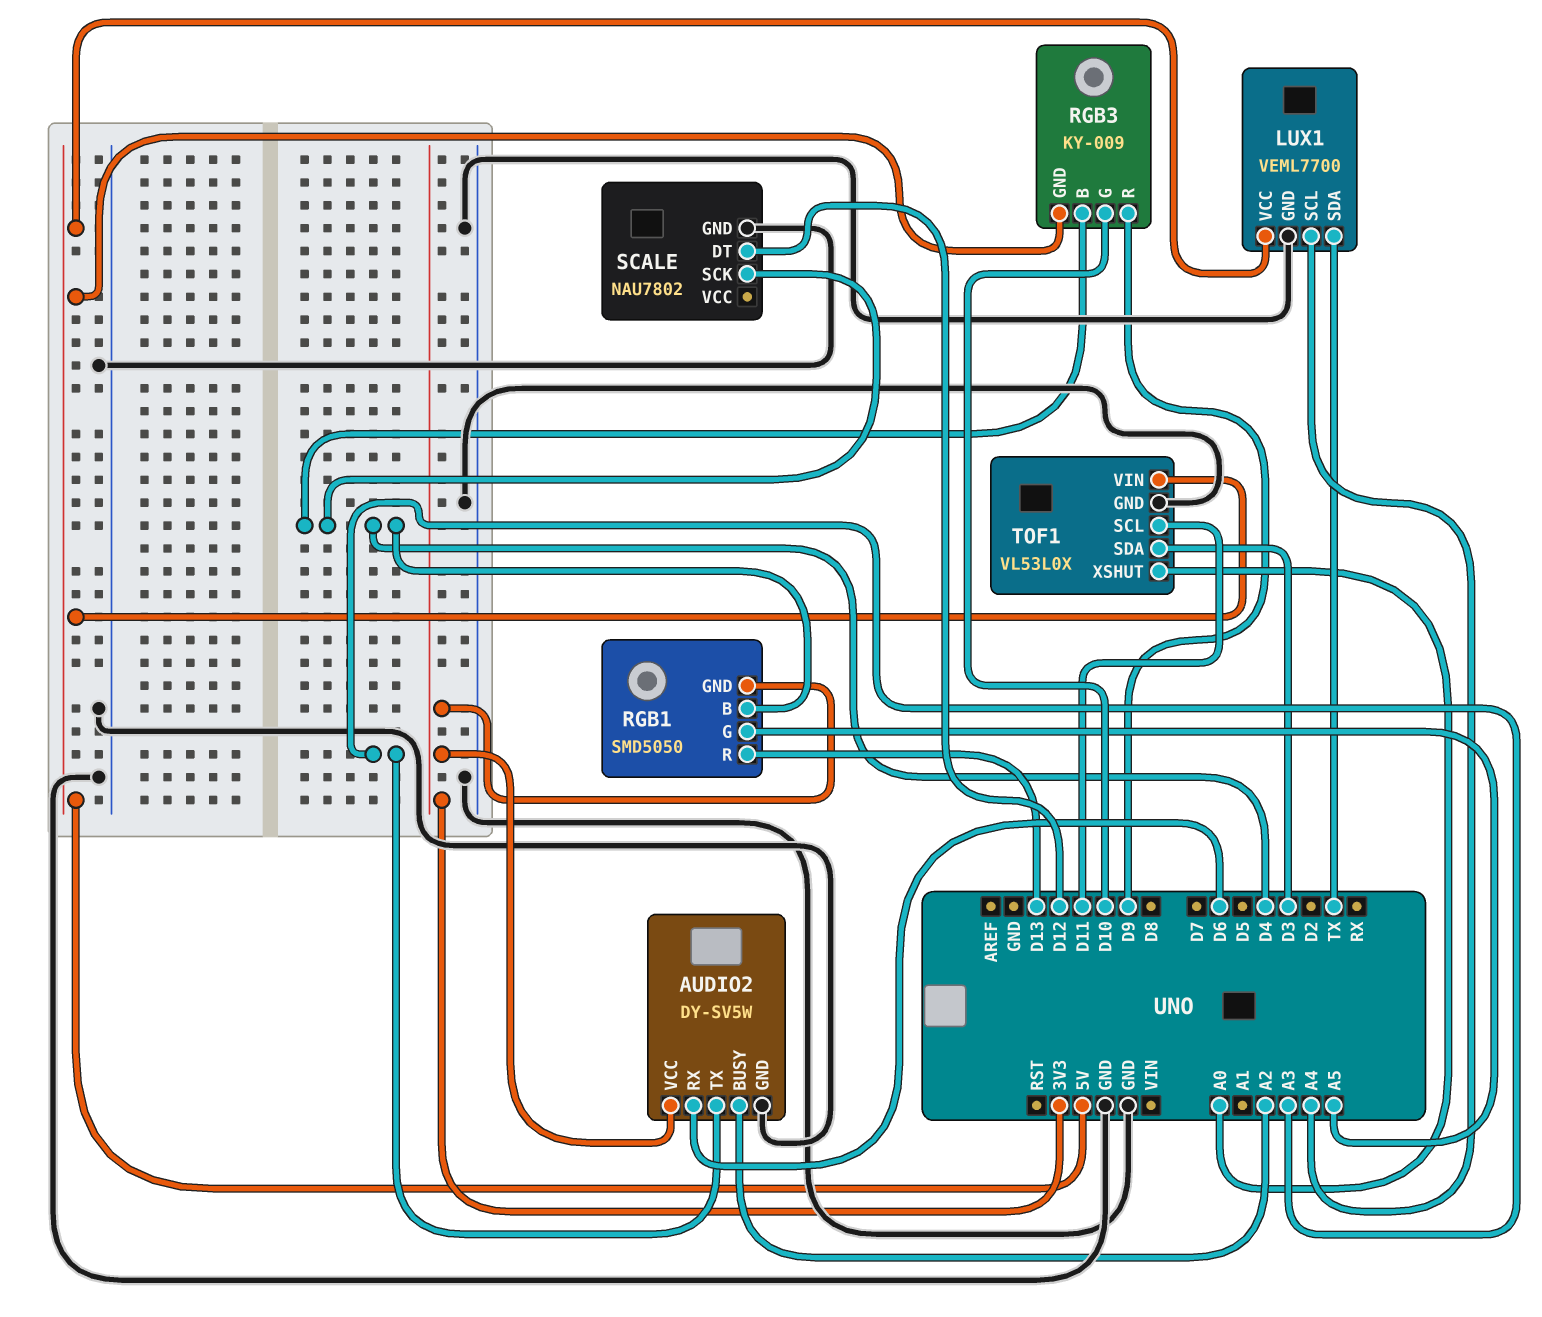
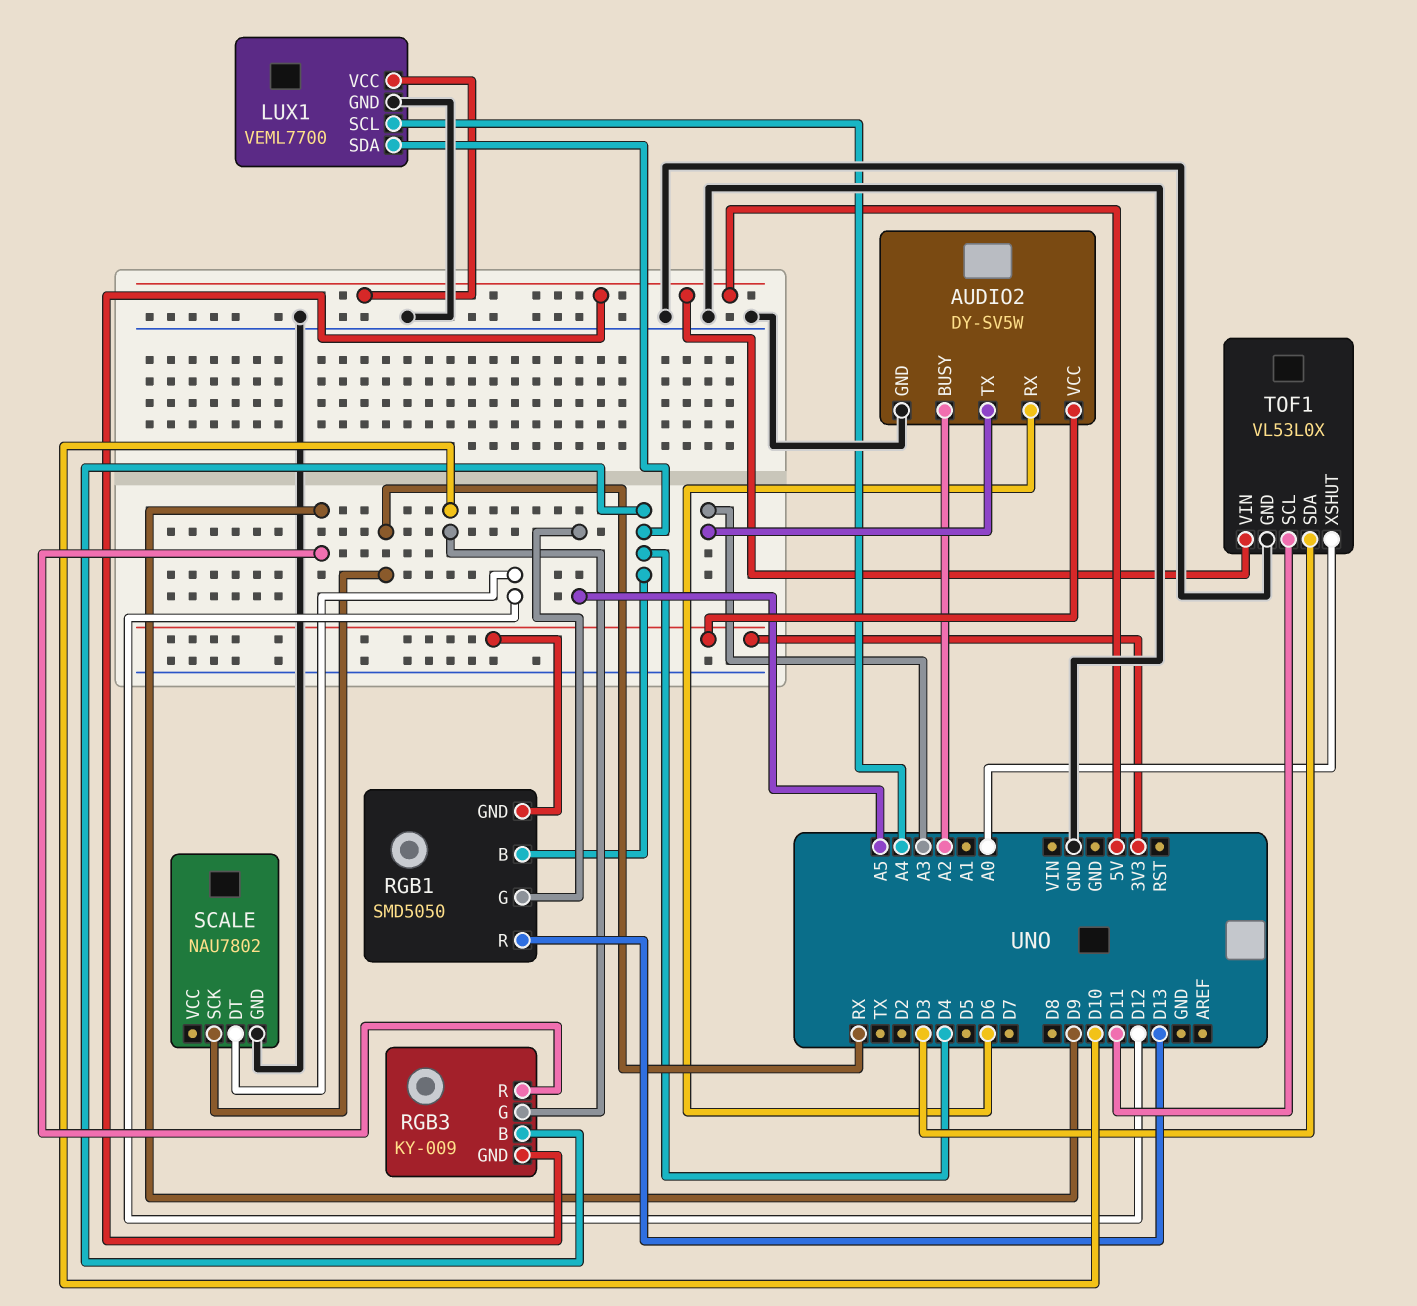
LUX1 pin SDA: TX -> D4
SCALE pin SCK: D4 -> RX

